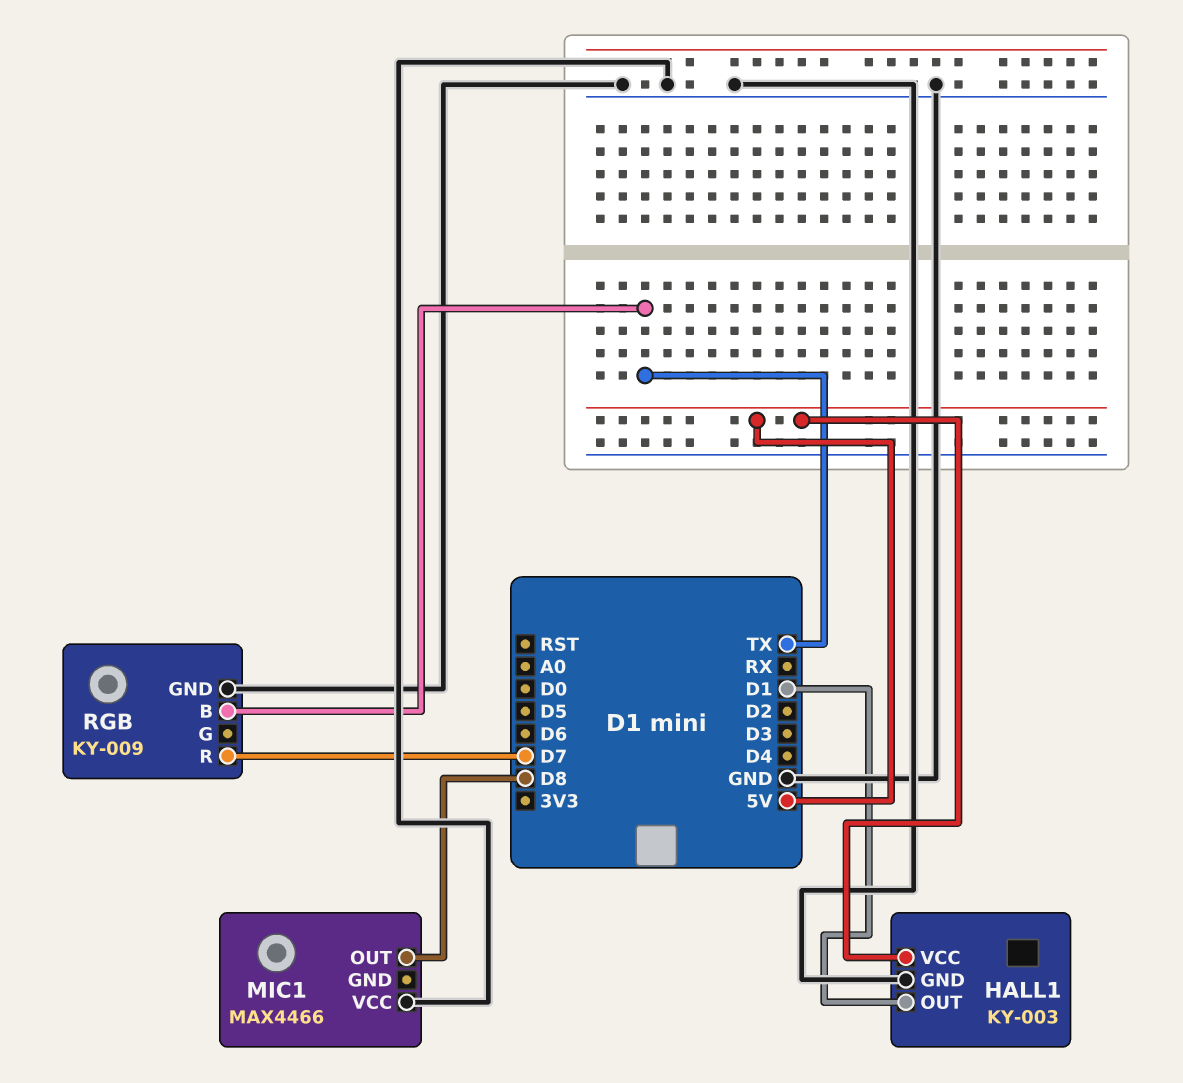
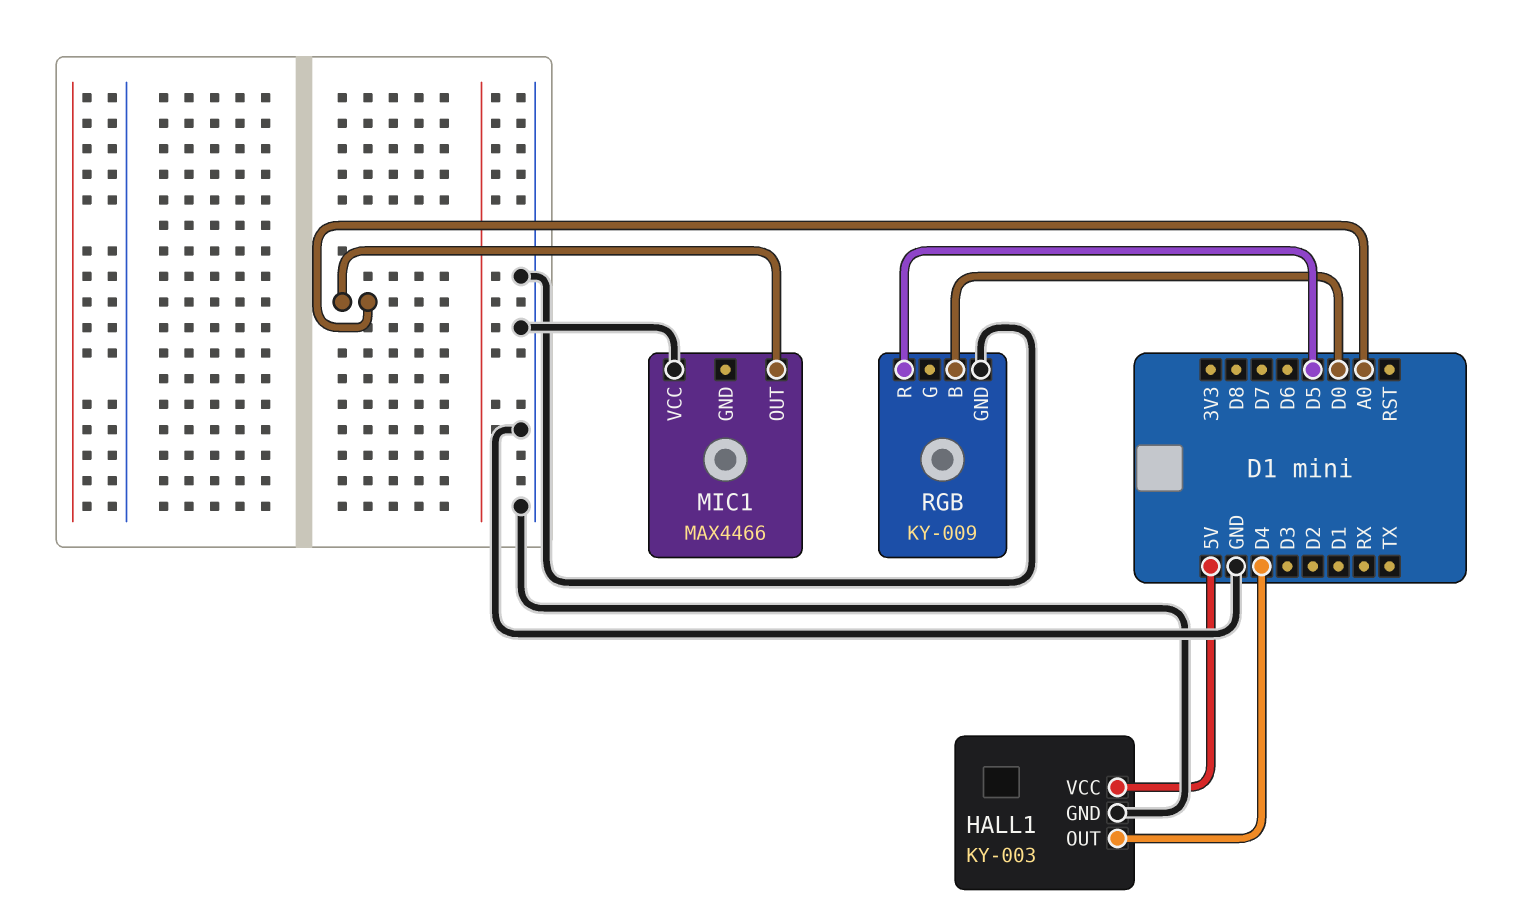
HALL1 pin OUT: D1 -> D4
MIC1 pin OUT: D8 -> A0
RGB pin B: TX -> D0
RGB pin R: D7 -> D5

